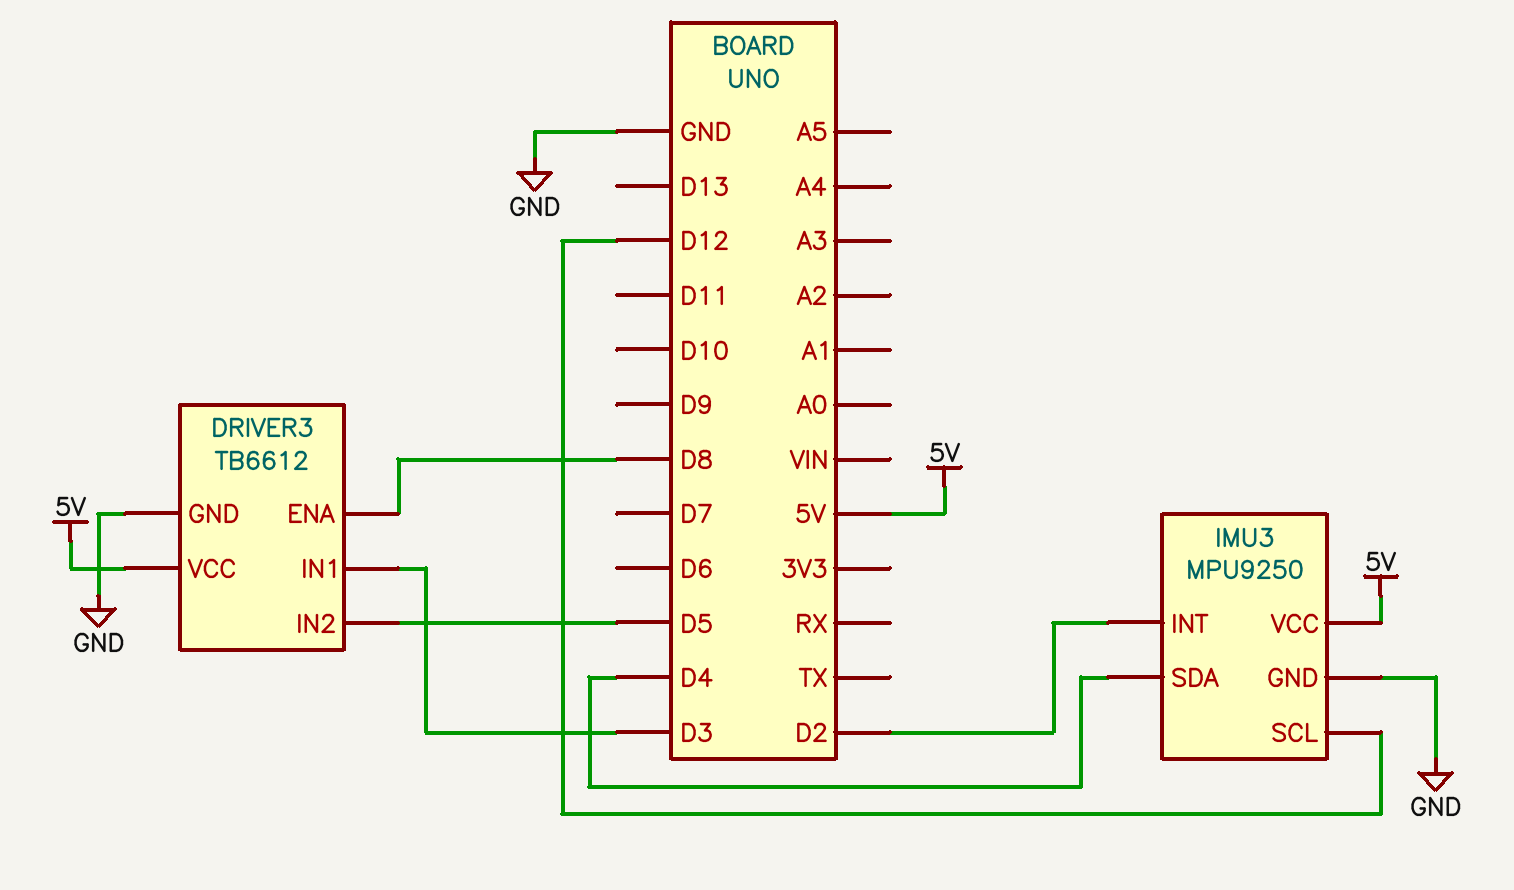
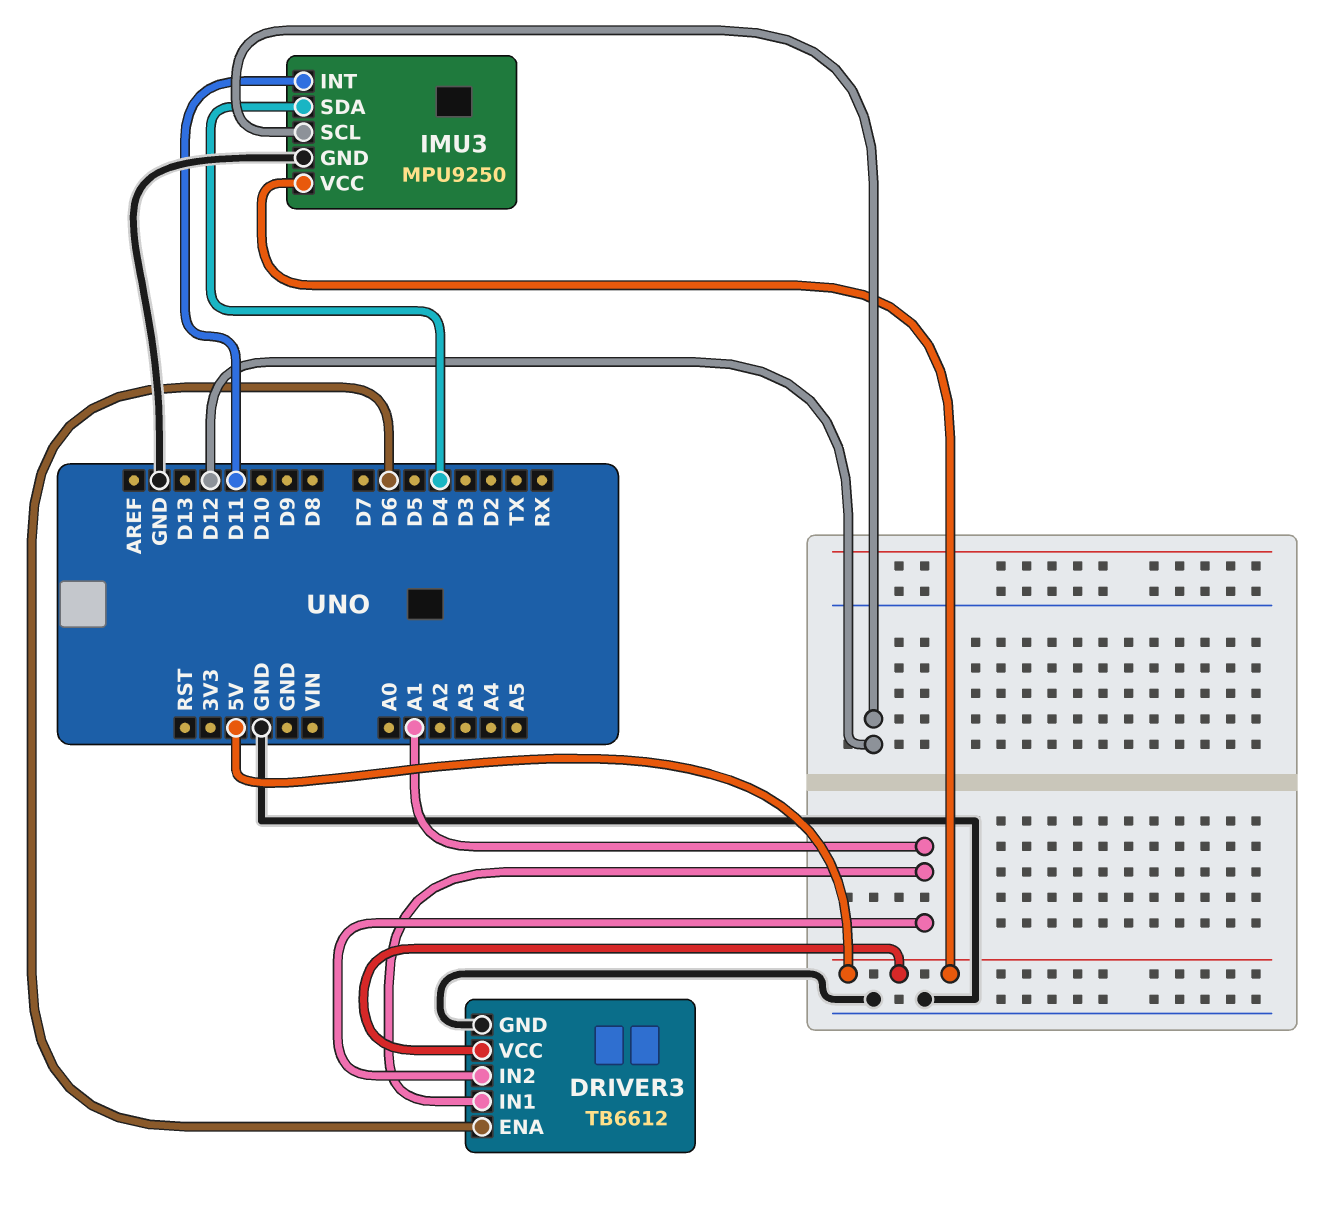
DRIVER3 pin ENA: D8 -> D6
DRIVER3 pin IN1: D3 -> A1
DRIVER3 pin IN2: D5 -> A1
IMU3 pin INT: D2 -> D11

